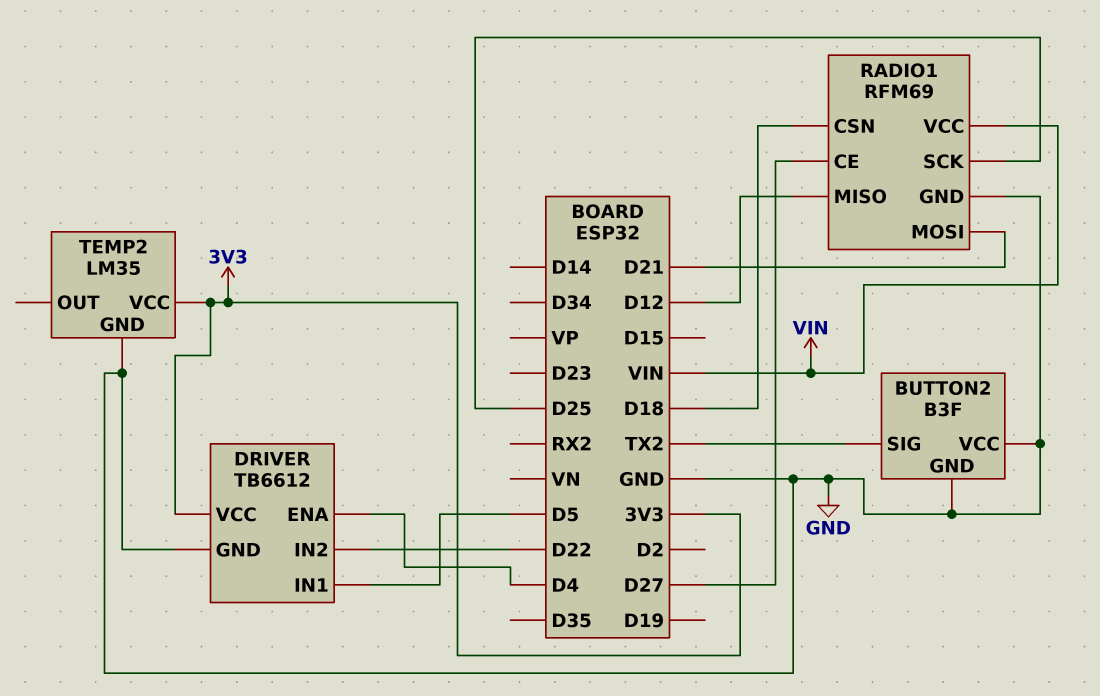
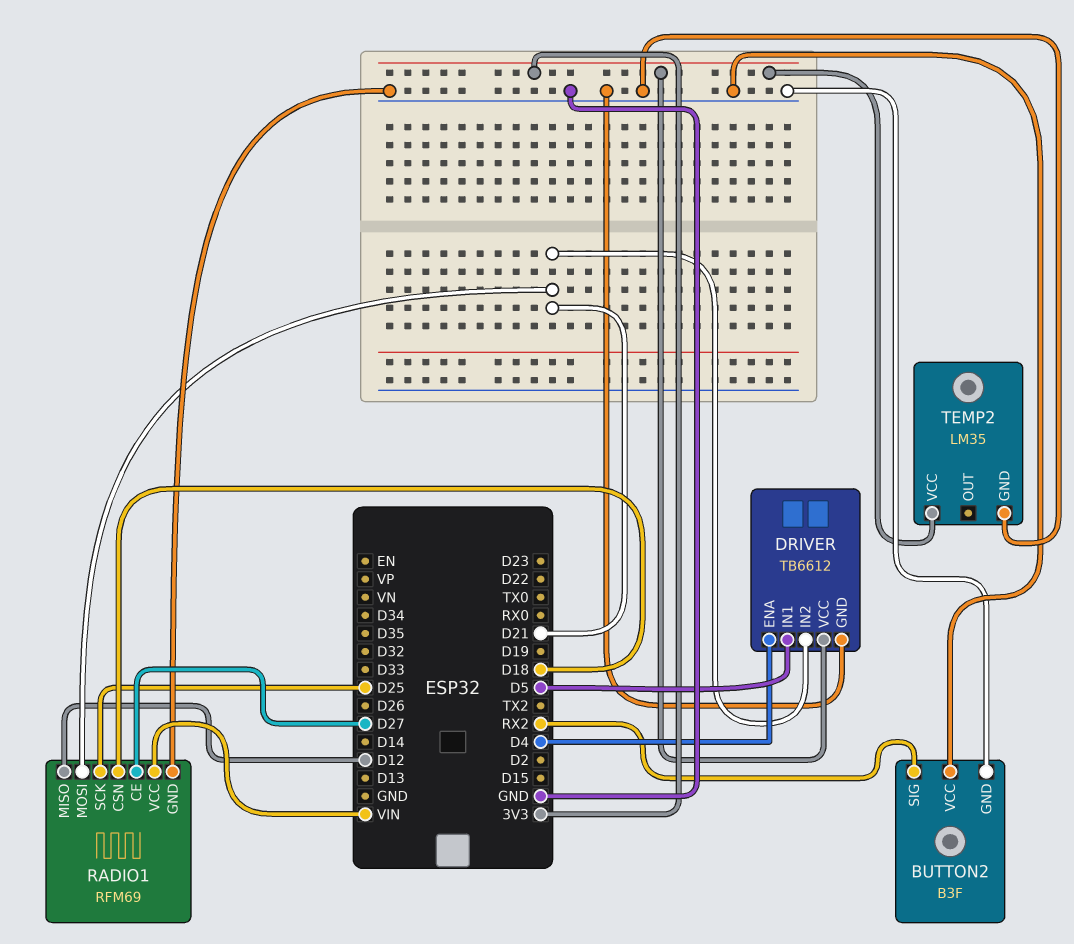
BUTTON2 pin SIG: TX2 -> RX2
DRIVER pin IN2: D22 -> D21

